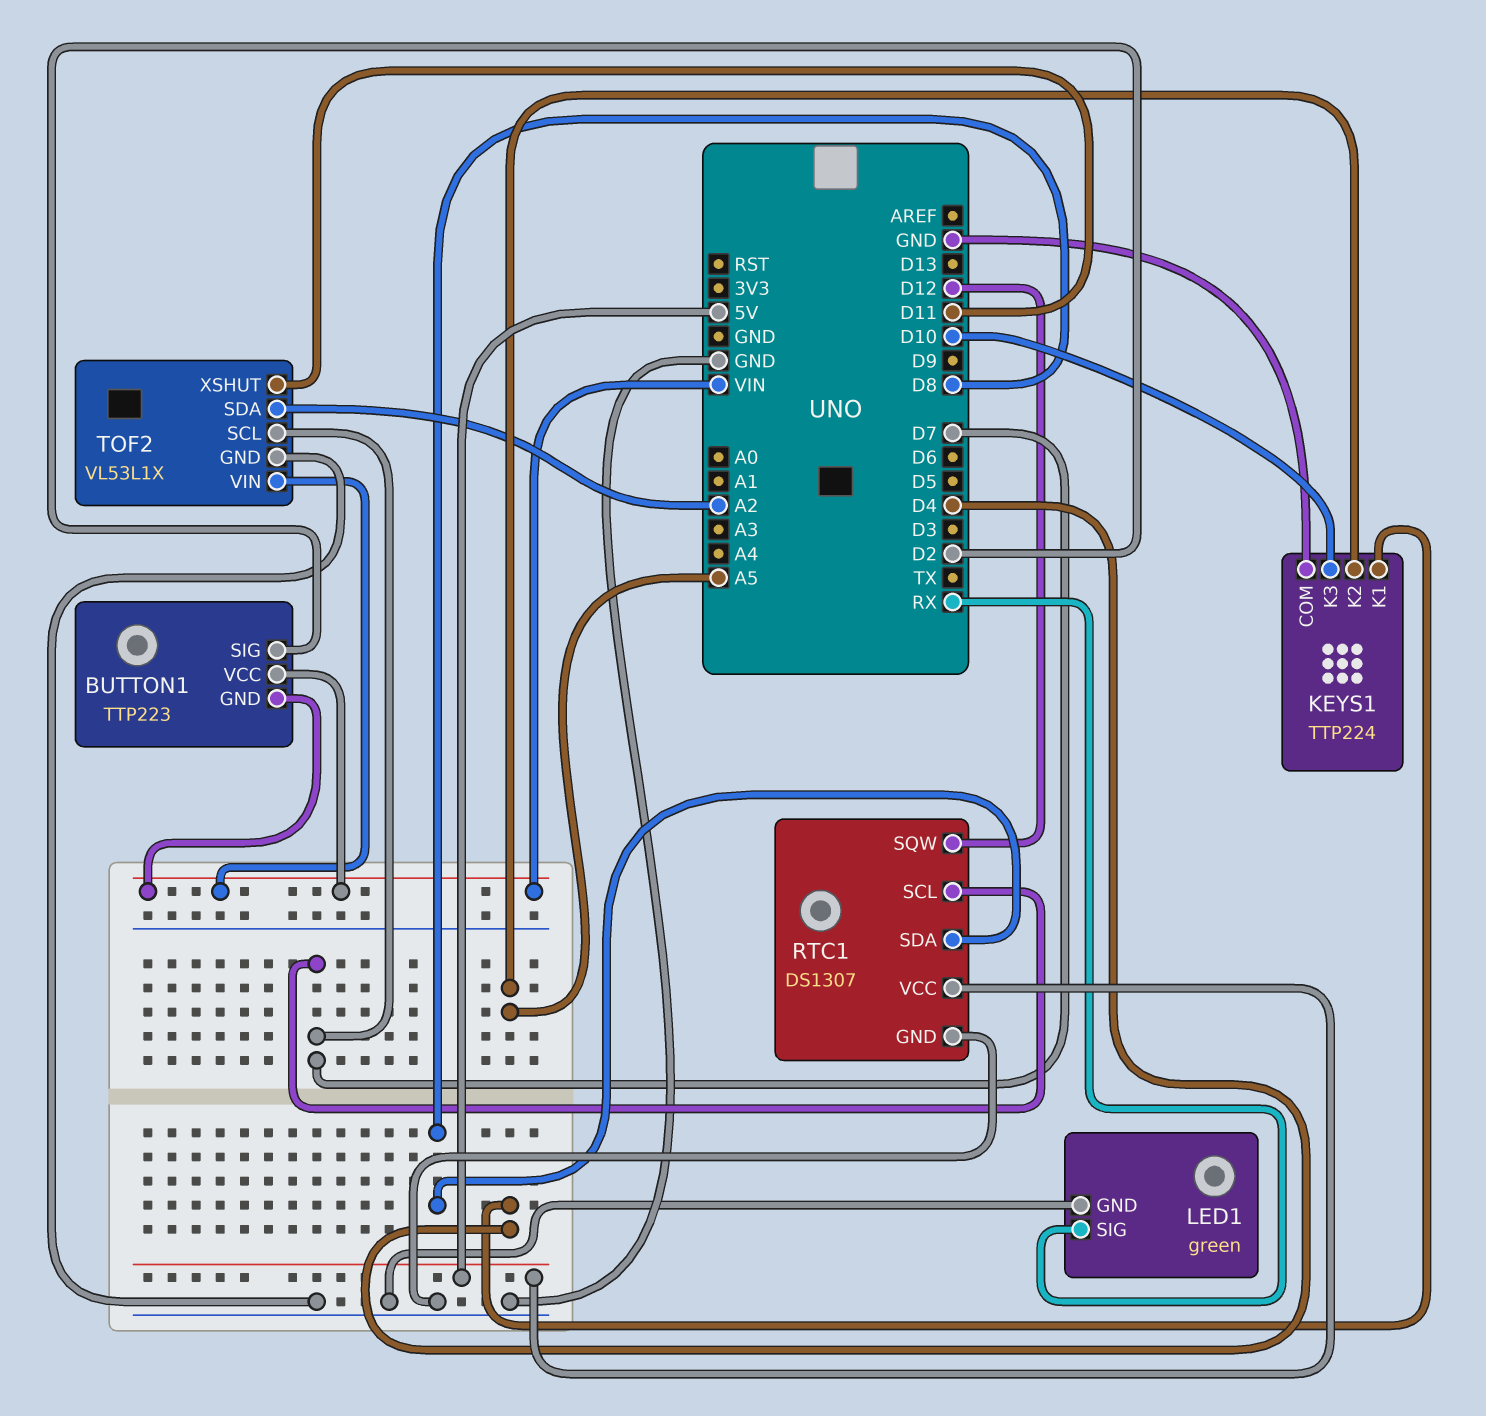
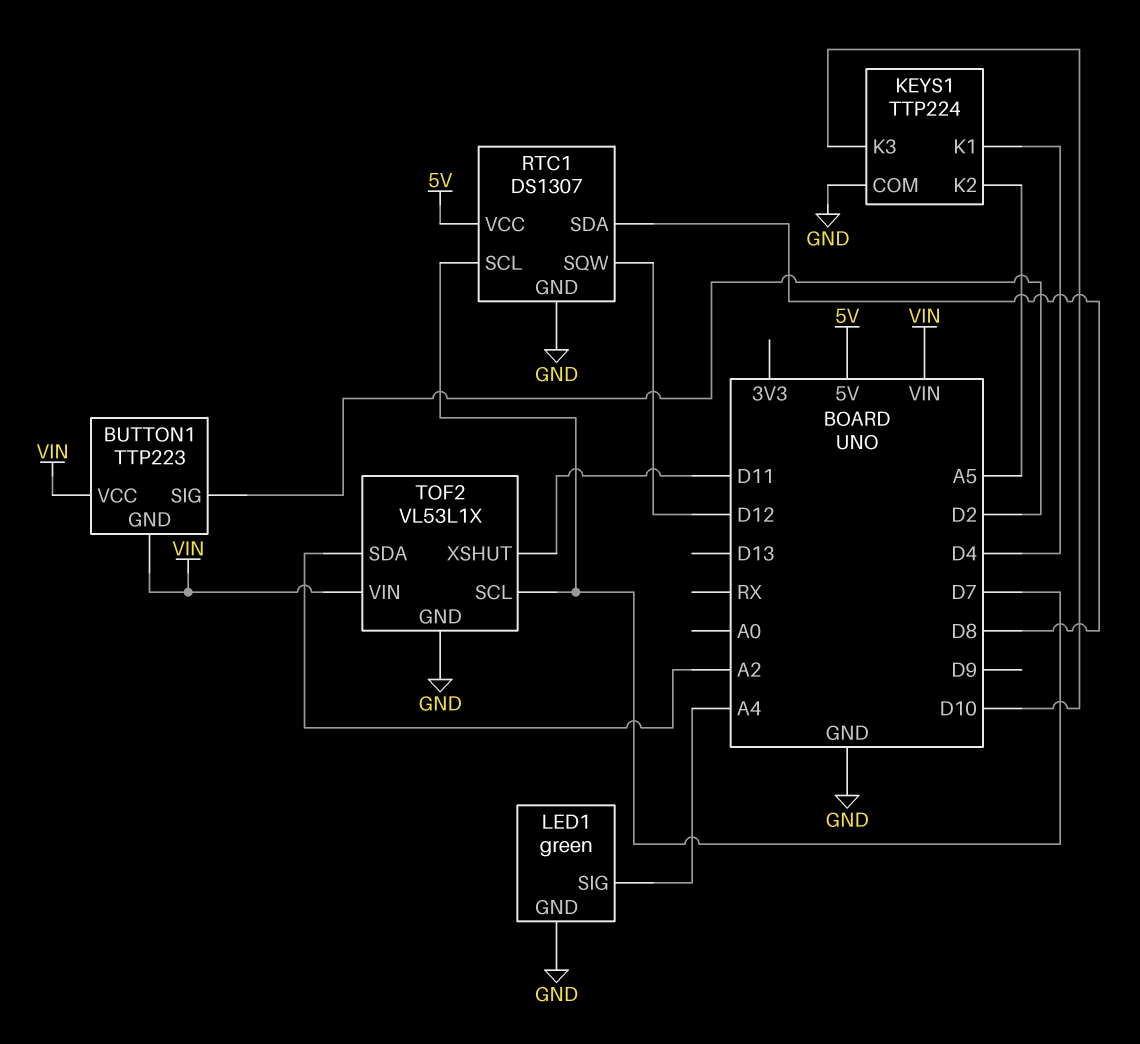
LED1 pin SIG: RX -> A4

